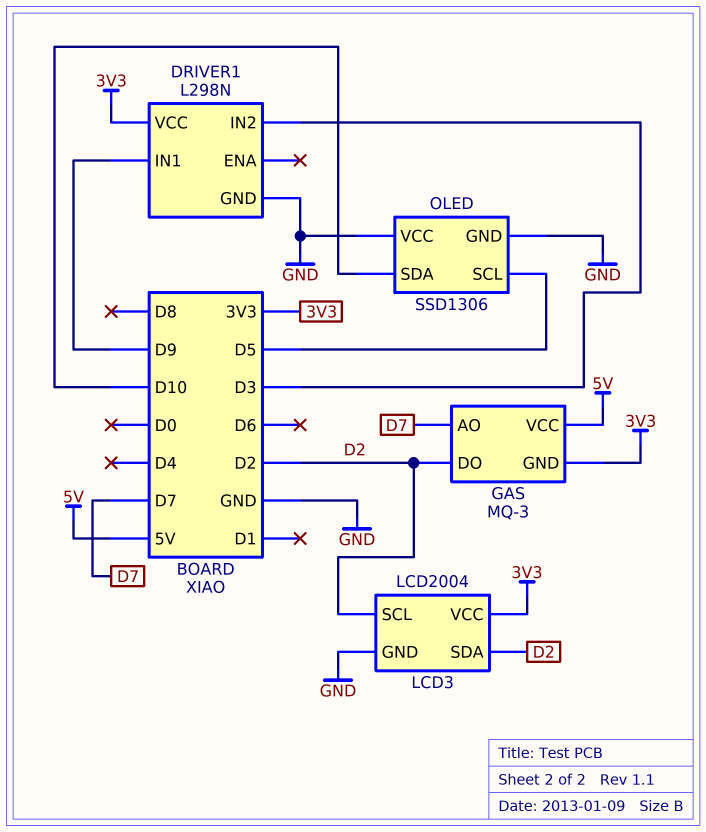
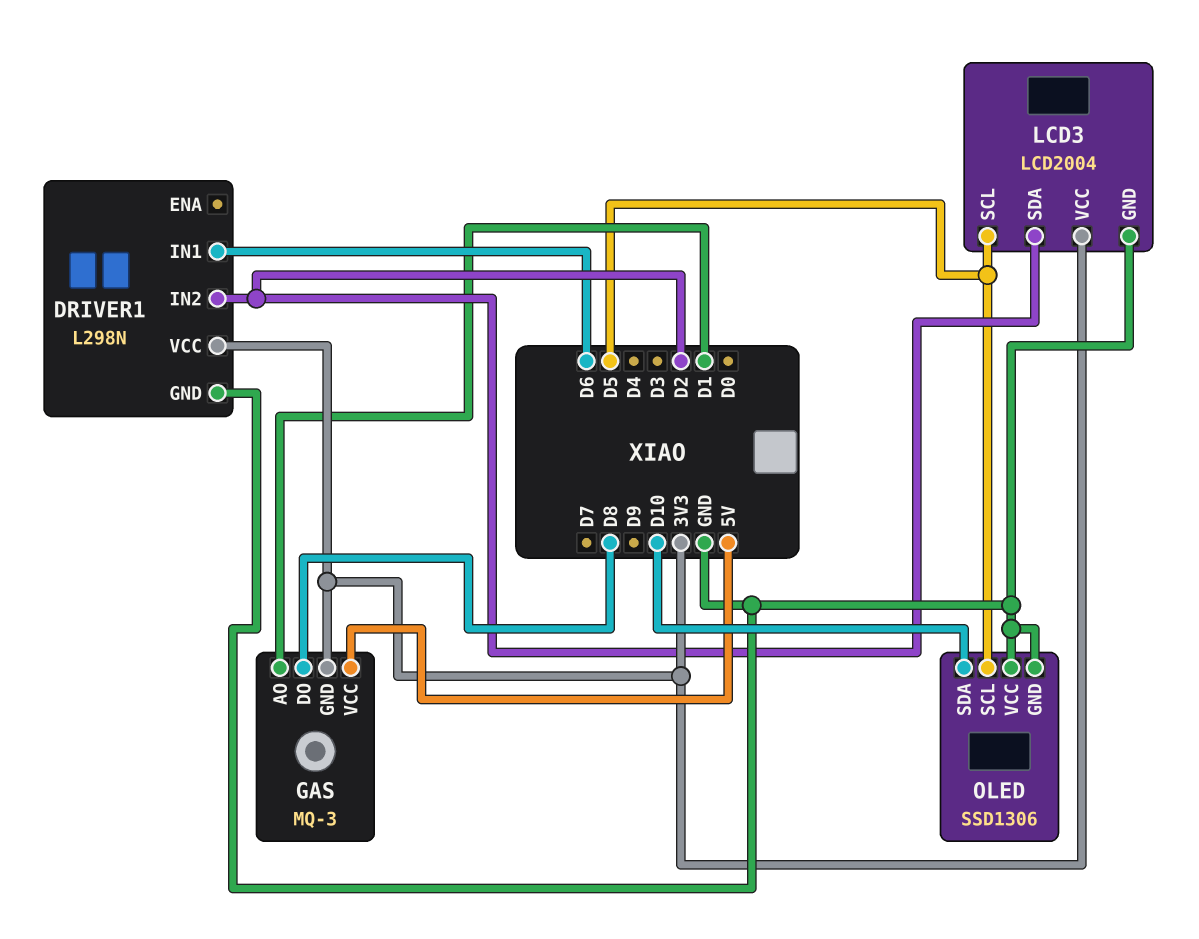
DRIVER1 pin IN1: D9 -> D6
DRIVER1 pin IN2: D3 -> D2
GAS pin AO: D7 -> D1
GAS pin DO: D2 -> D8
LCD3 pin SCL: D2 -> D5

